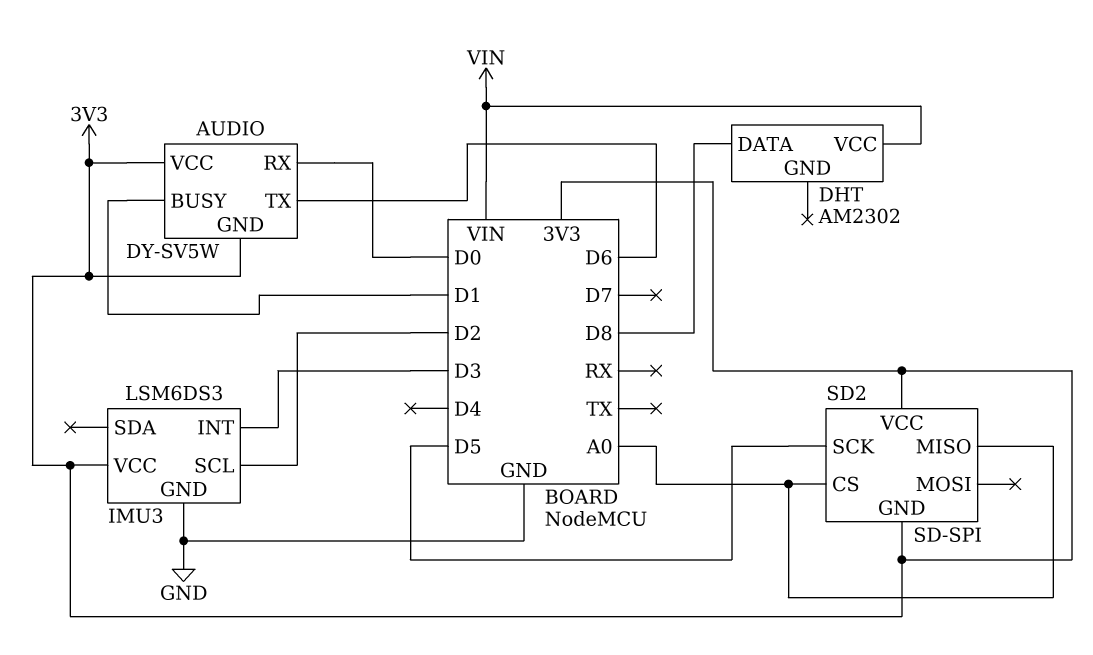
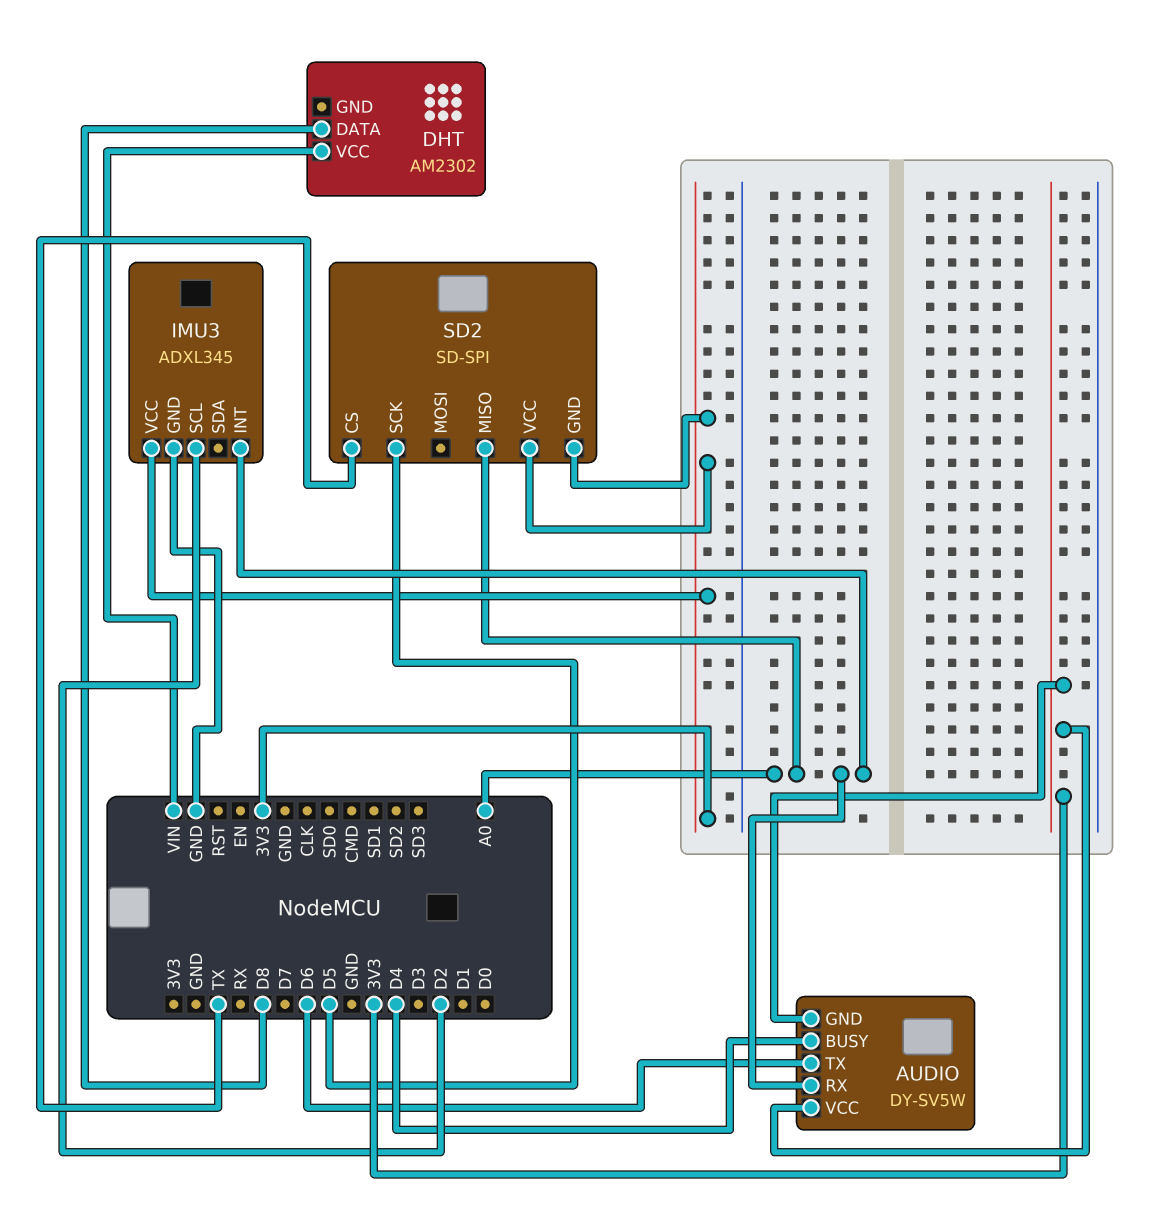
AUDIO pin BUSY: D1 -> D4
AUDIO pin RX: D0 -> A0
IMU3: LSM6DS3 -> ADXL345
IMU3 pin INT: D3 -> A0
SD2 pin CS: A0 -> TX

